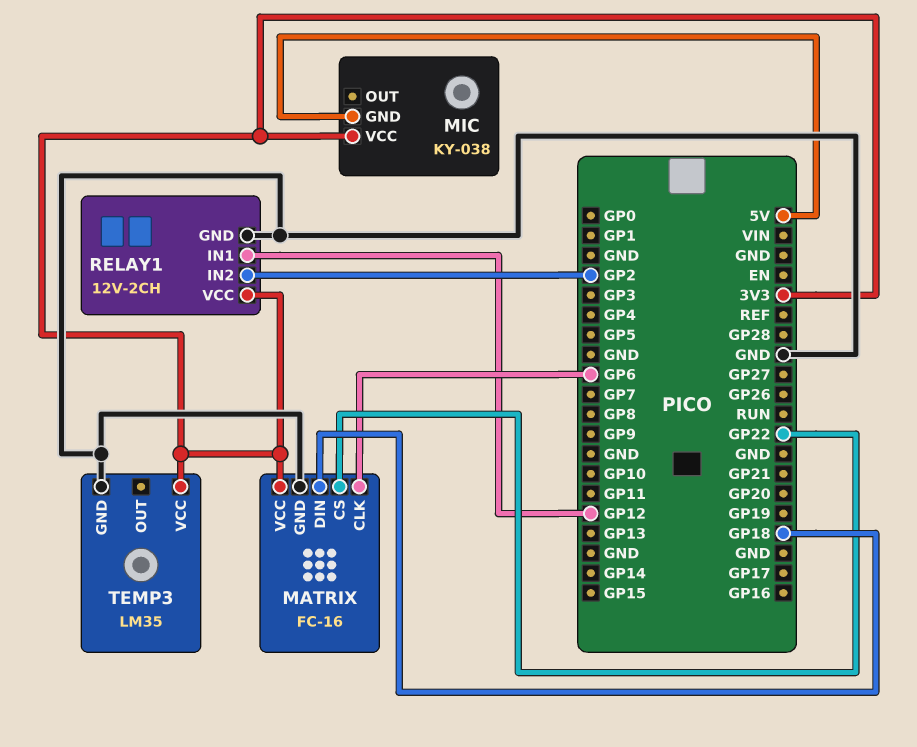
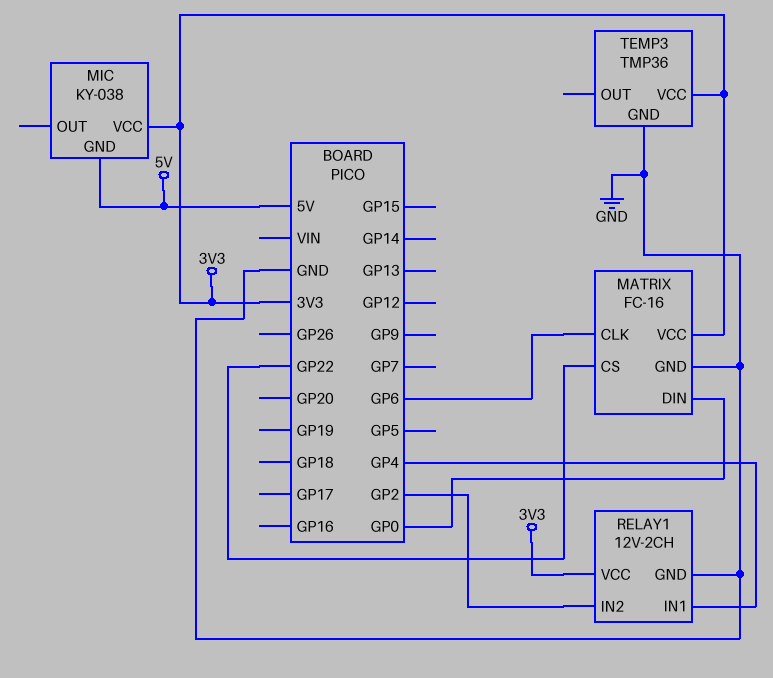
MATRIX pin DIN: GP18 -> GP0
RELAY1 pin IN1: GP12 -> GP4
TEMP3: LM35 -> TMP36

